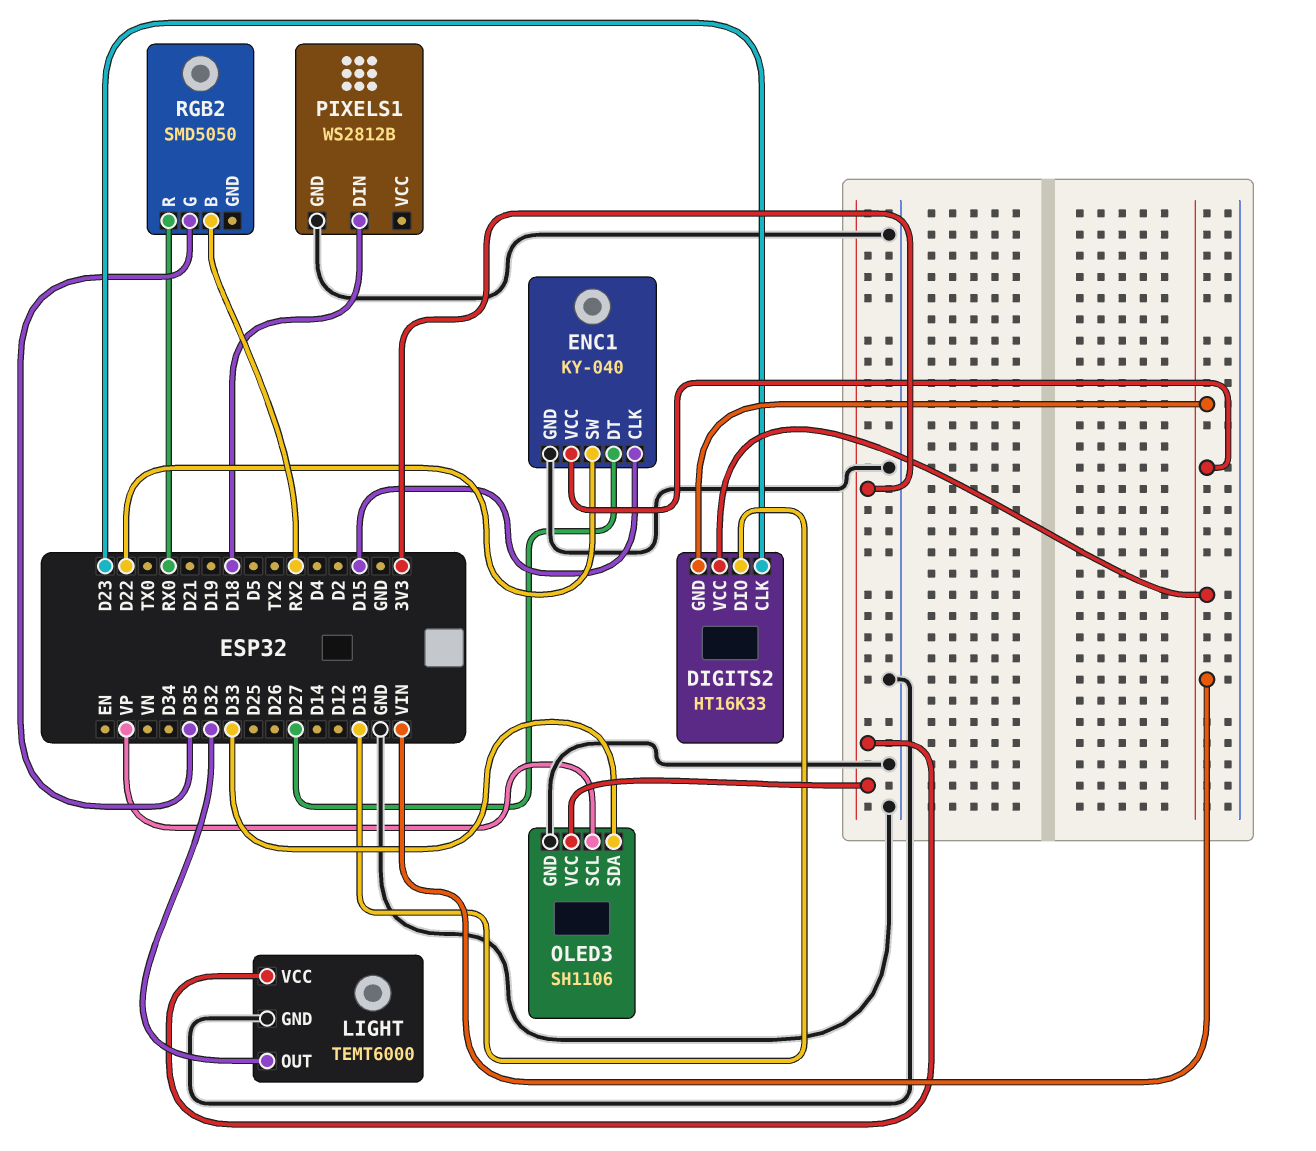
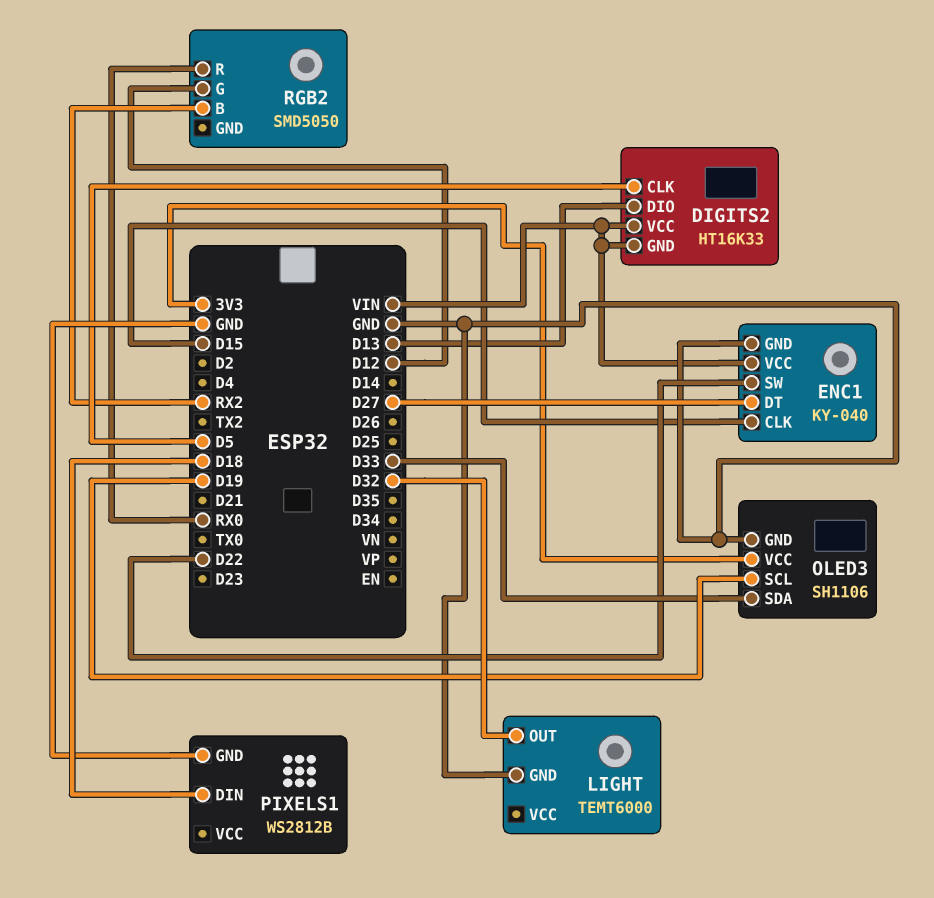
DIGITS2 pin CLK: D23 -> D5
LIGHT pin VCC: 3V3 -> none
OLED3 pin SCL: VP -> D19
RGB2 pin G: D35 -> D12

